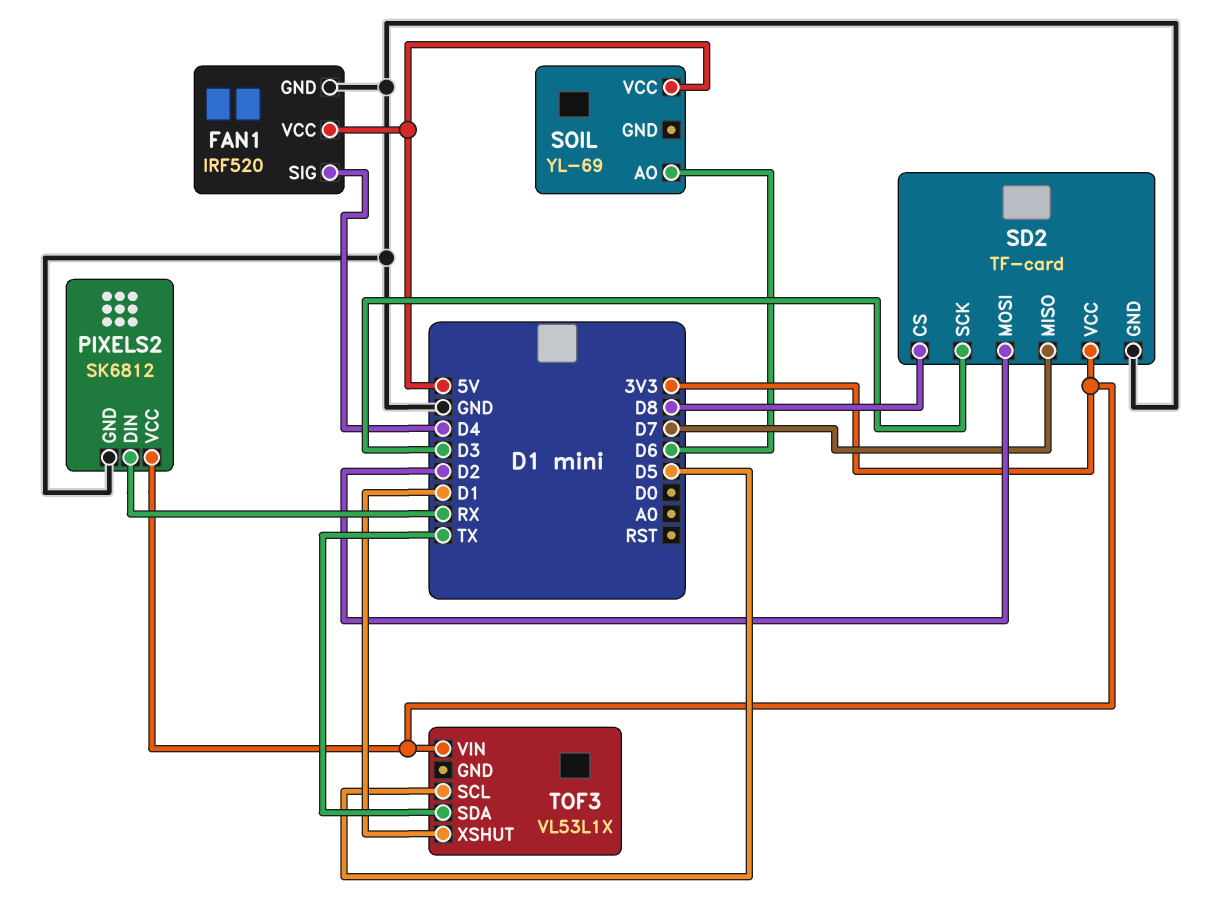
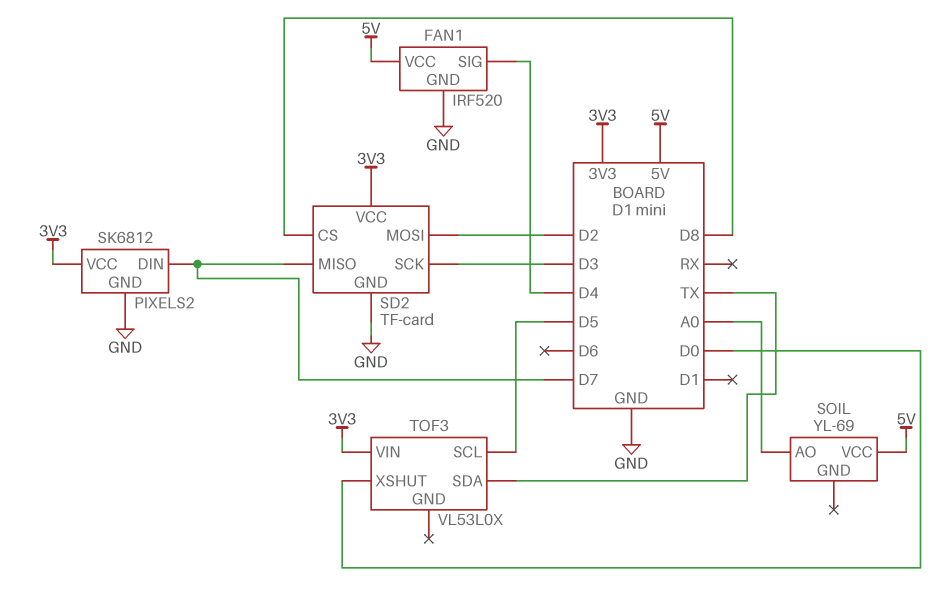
PIXELS2 pin DIN: RX -> D7
SOIL pin AO: D6 -> A0
TOF3: VL53L1X -> VL53L0X
TOF3 pin XSHUT: D1 -> D0

